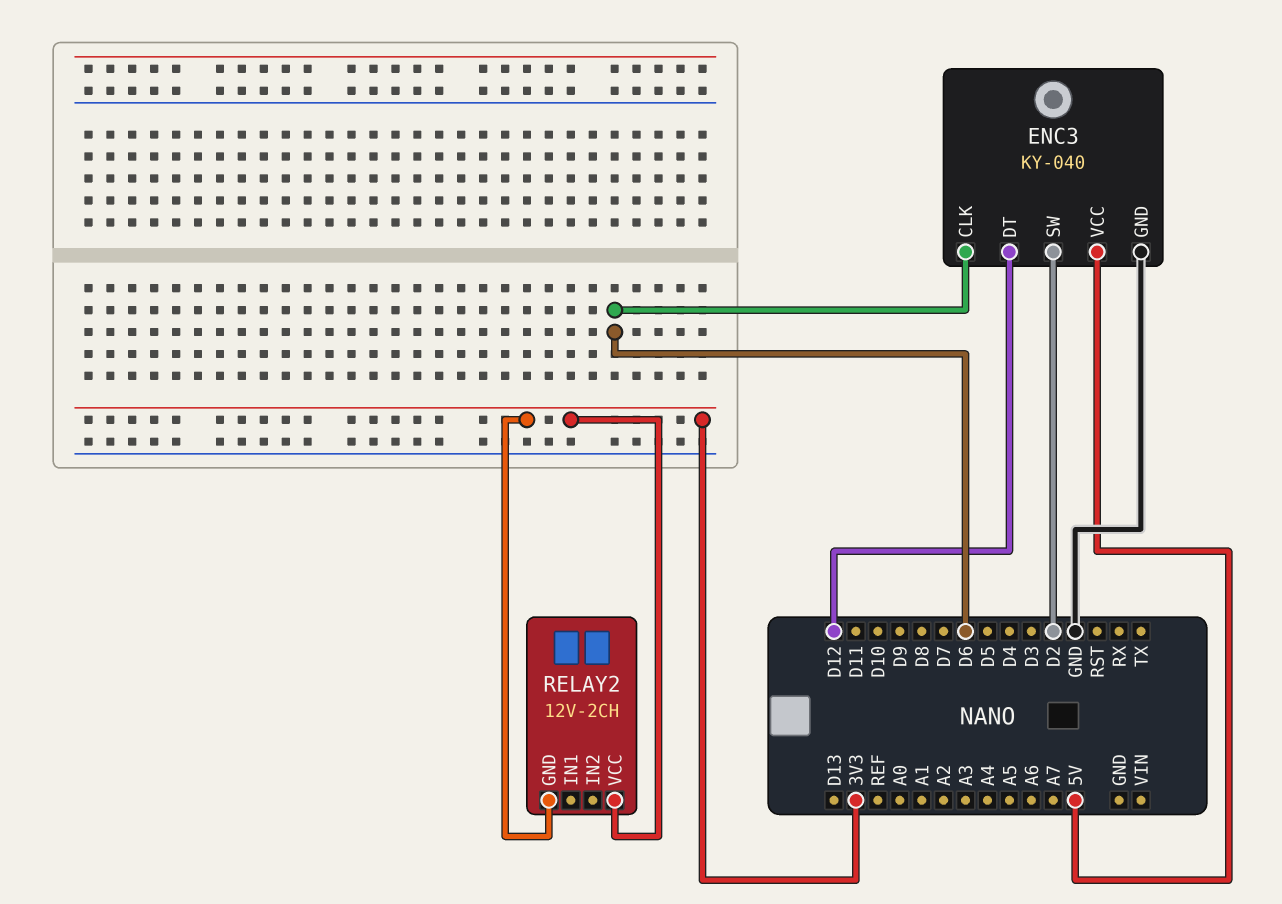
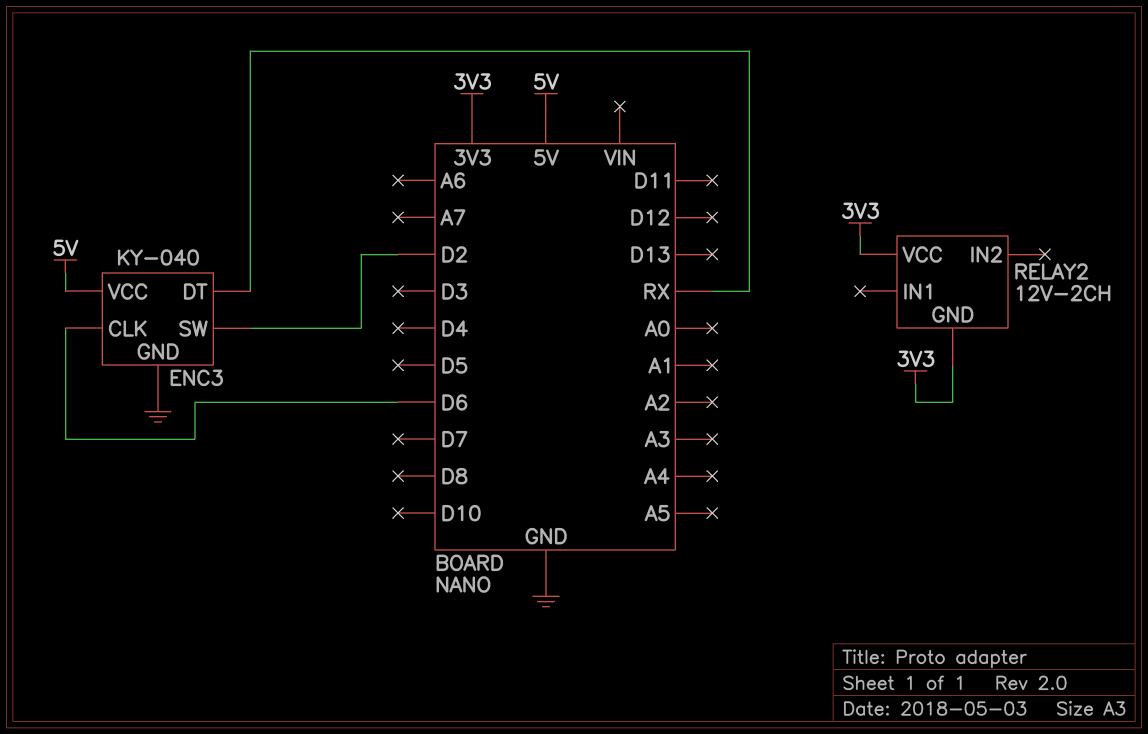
ENC3 pin DT: D12 -> RX

